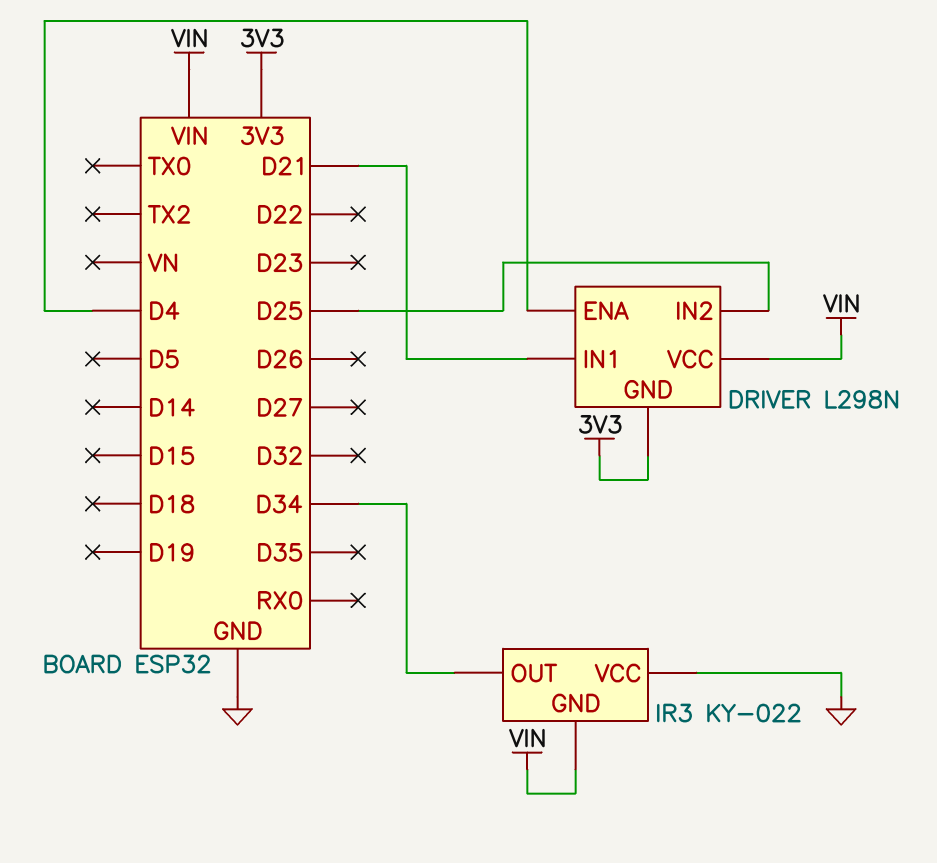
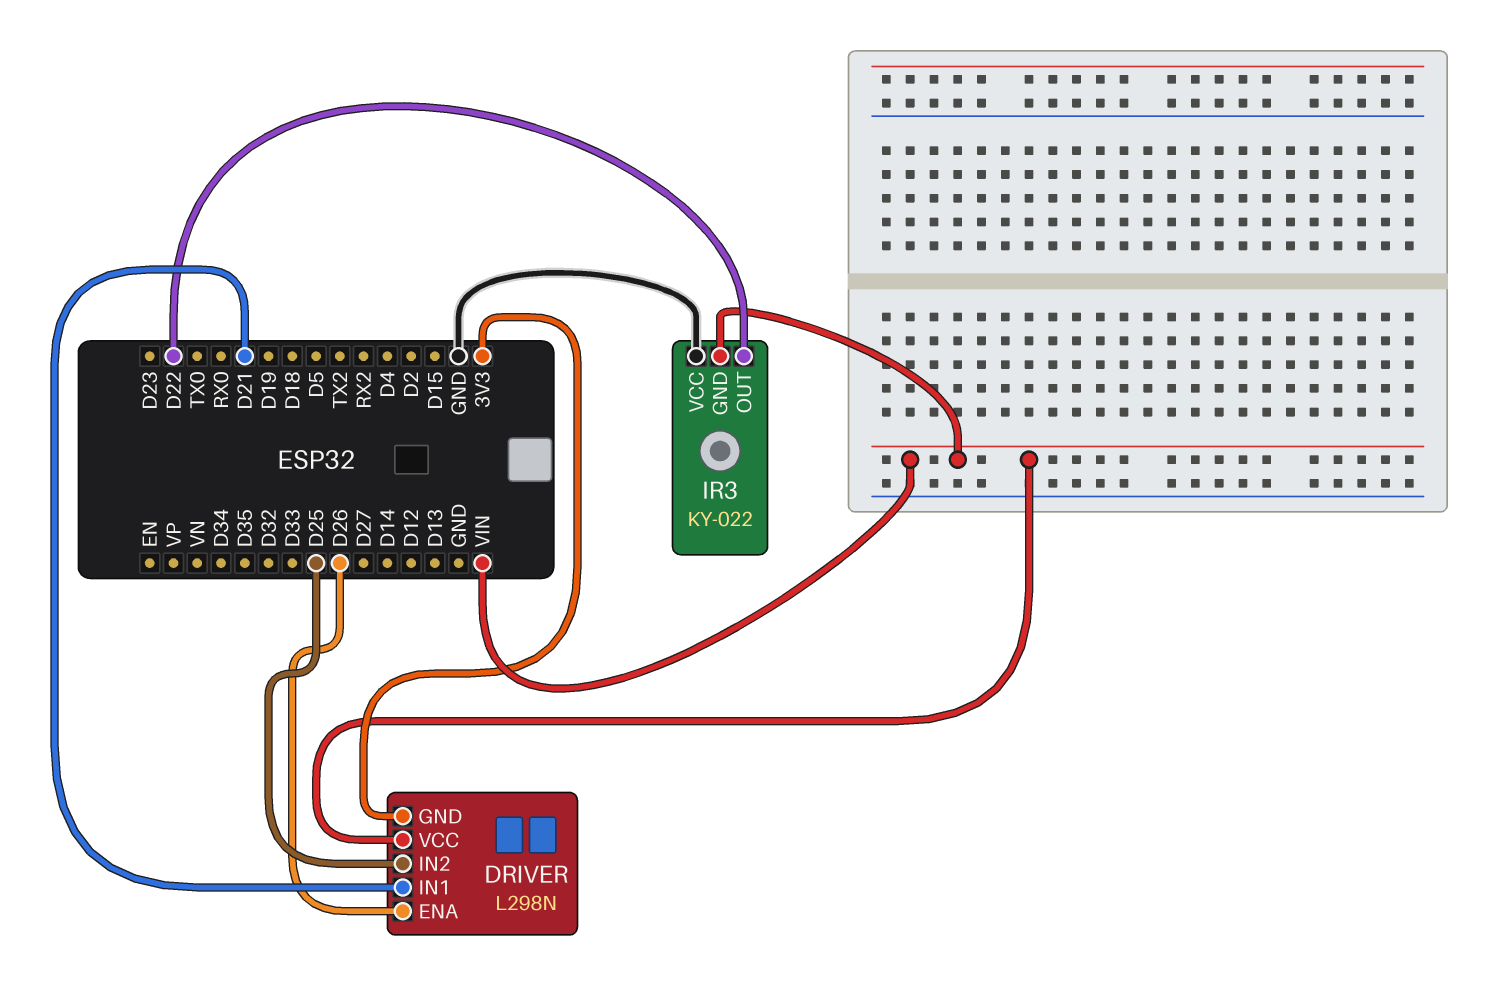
DRIVER pin ENA: D4 -> D26
IR3 pin OUT: D34 -> D22

